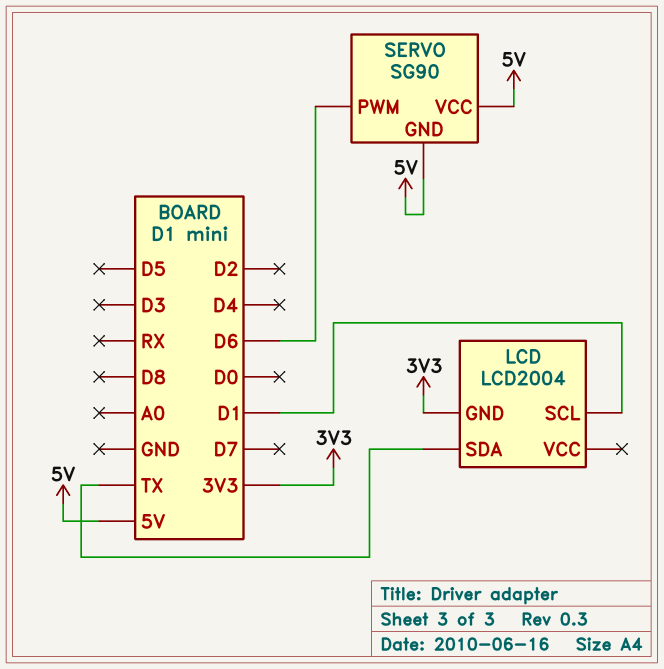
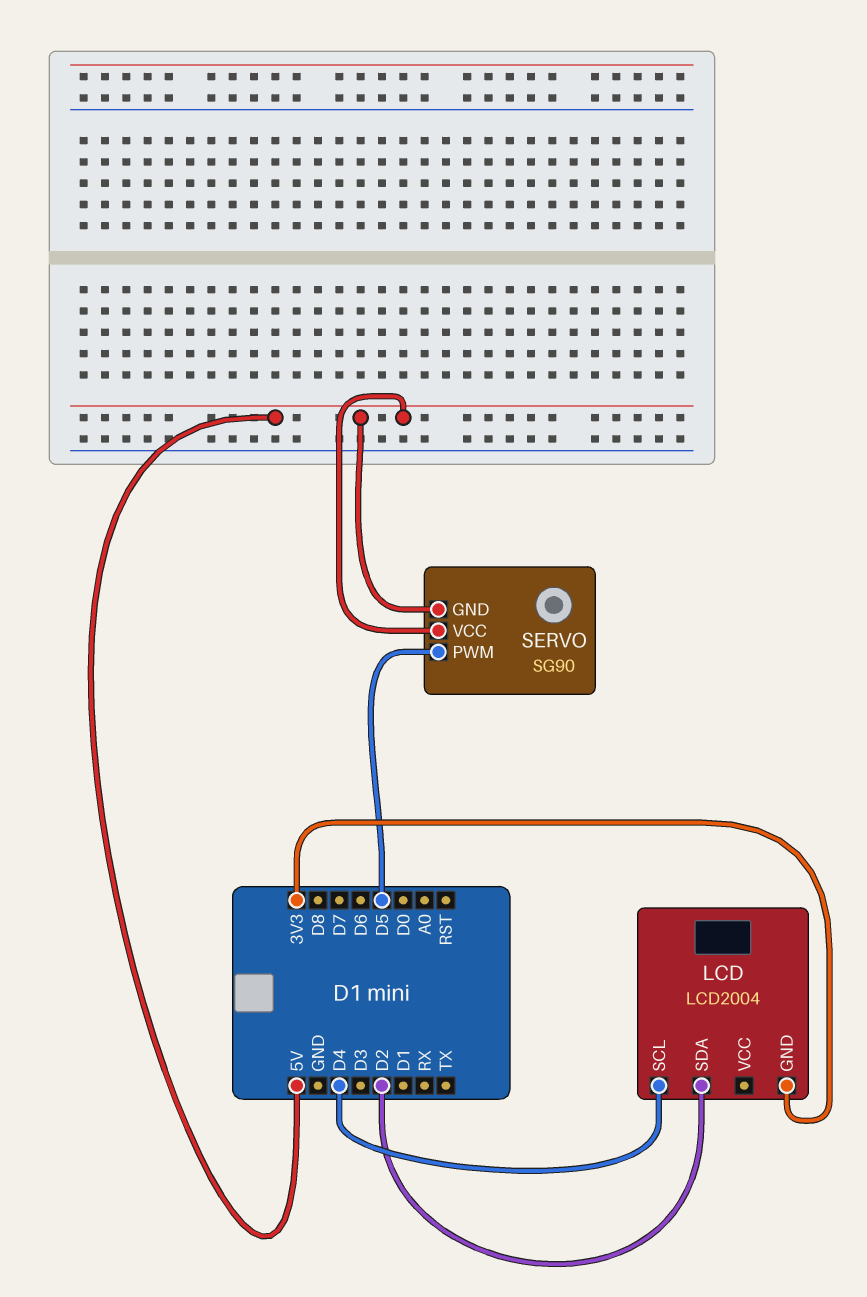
LCD pin SCL: D1 -> D4
LCD pin SDA: TX -> D2
SERVO pin PWM: D6 -> D5

